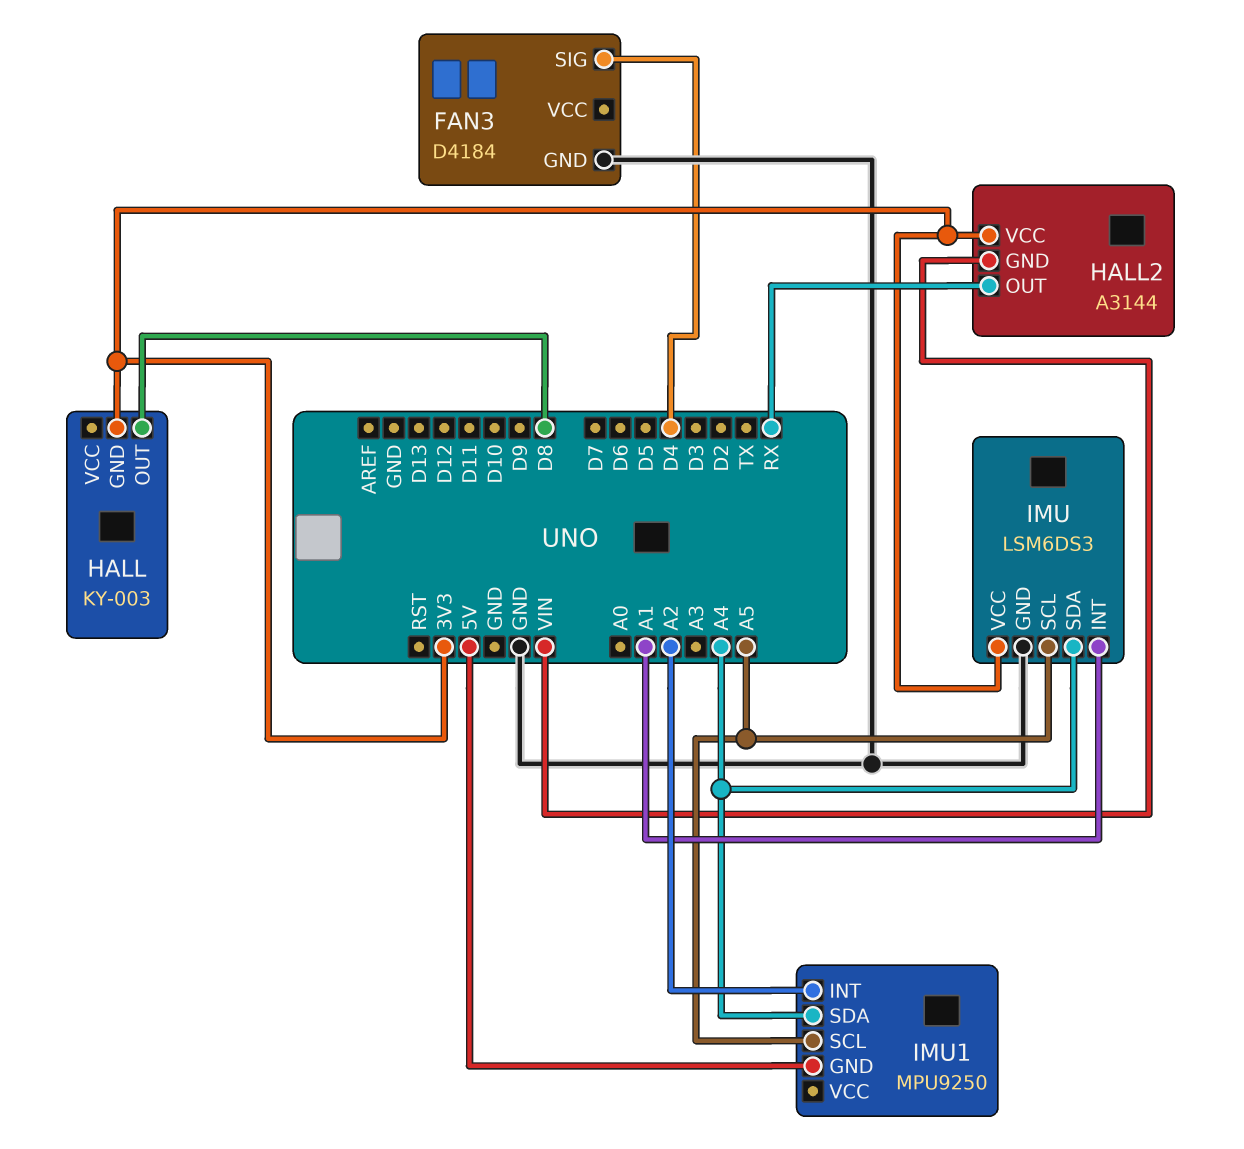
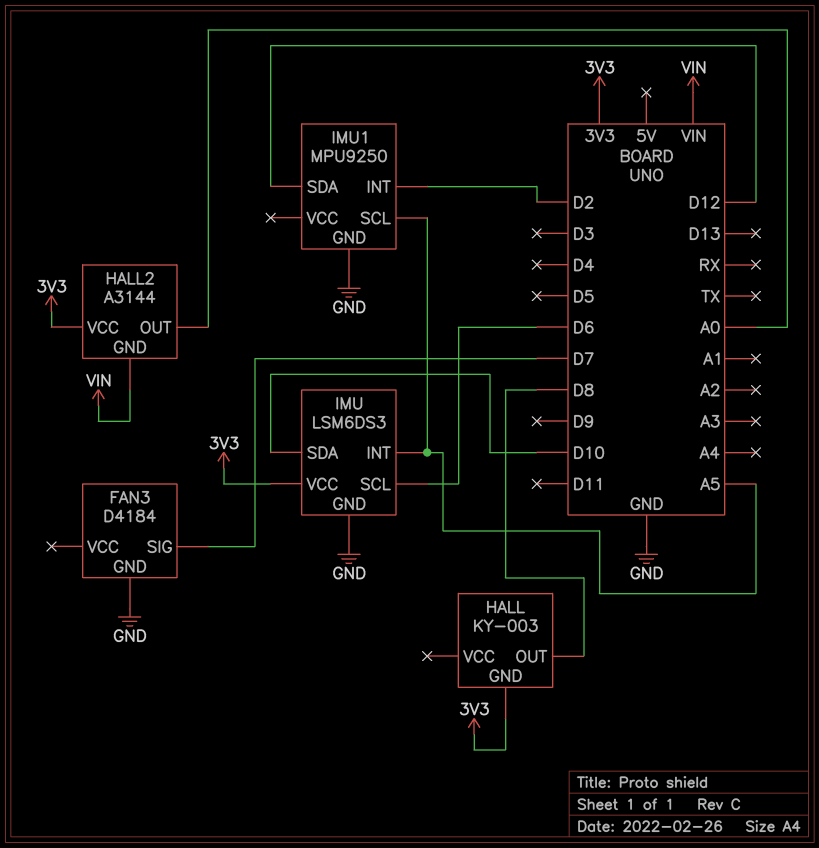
FAN3 pin SIG: D4 -> D7
HALL2 pin OUT: RX -> A0
IMU pin INT: A1 -> A5
IMU pin SCL: A5 -> D6
IMU pin SDA: A4 -> D10
IMU1 pin GND: 5V -> GND
IMU1 pin INT: A2 -> D2
IMU1 pin SDA: A4 -> D12

